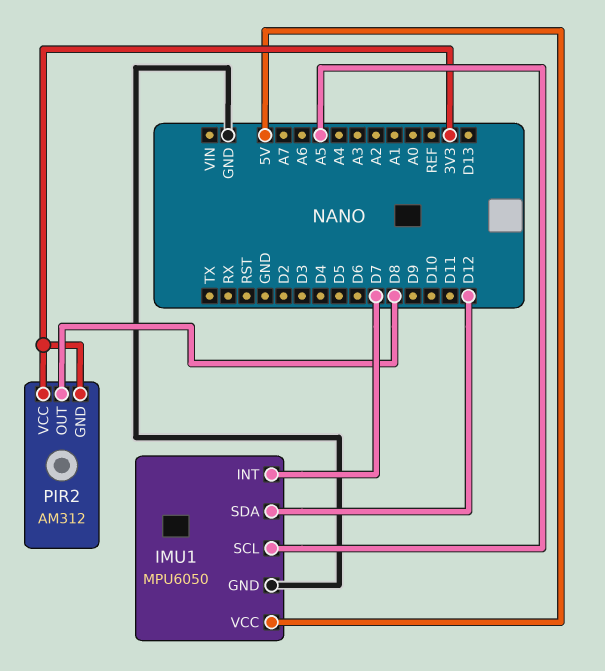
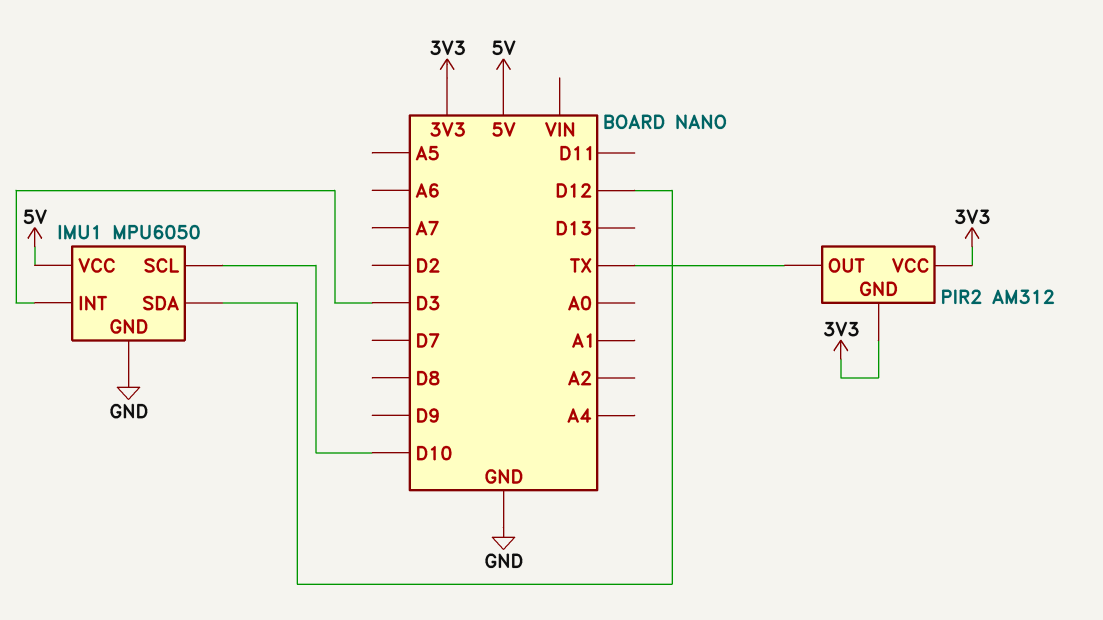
IMU1 pin INT: D7 -> D3
IMU1 pin SCL: A5 -> D10
PIR2 pin OUT: D8 -> TX

